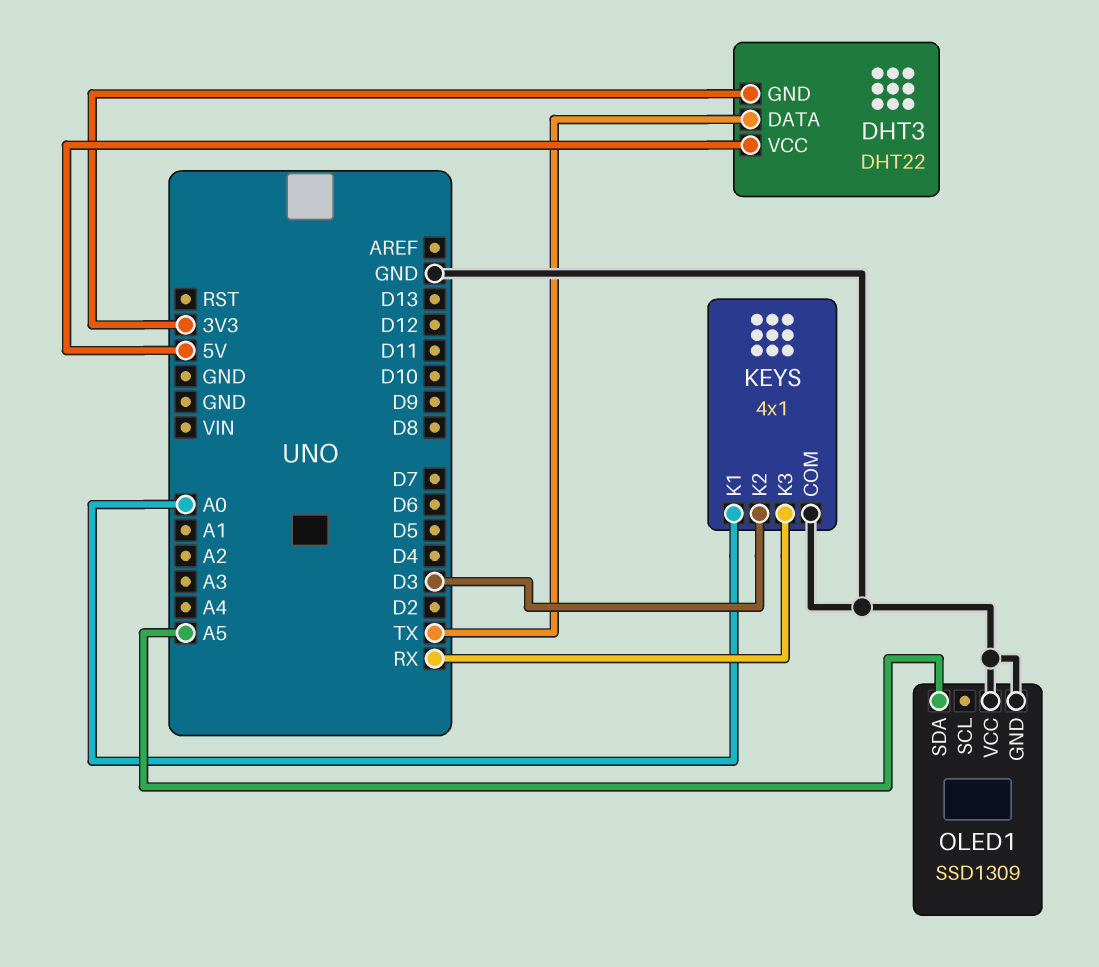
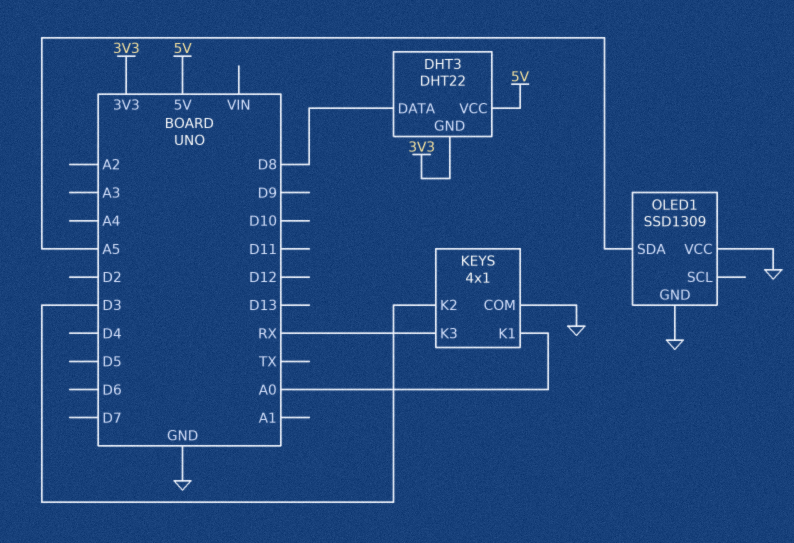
DHT3 pin DATA: TX -> D8

